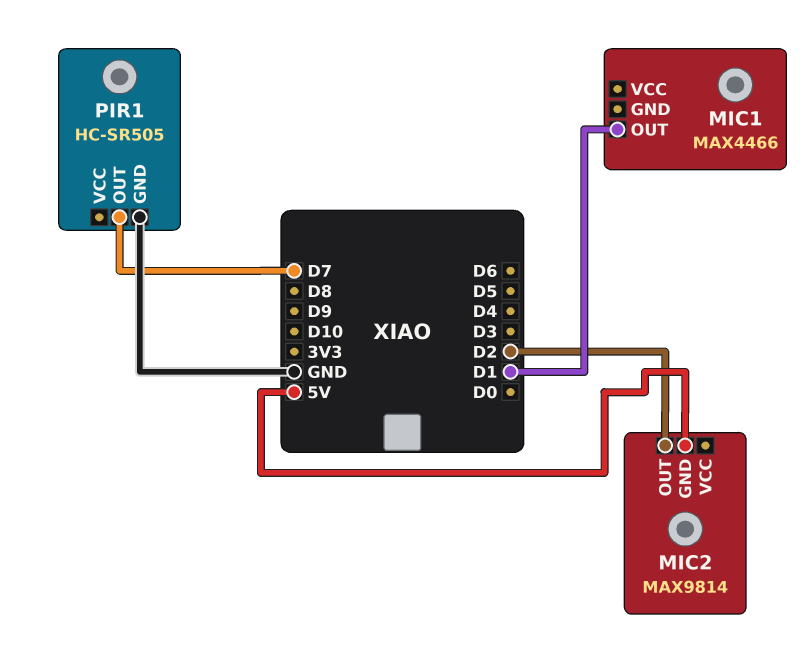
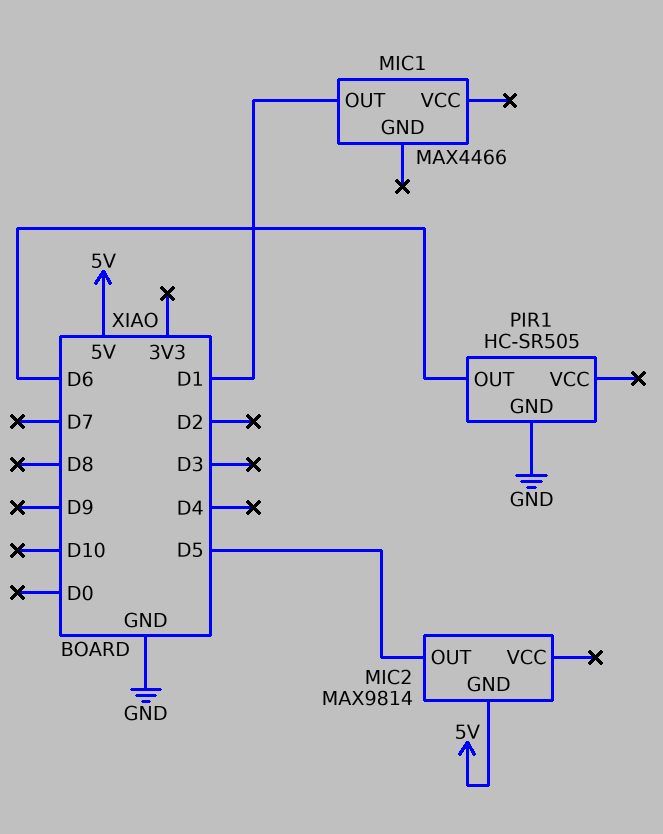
MIC2 pin OUT: D2 -> D5
PIR1 pin OUT: D7 -> D6

